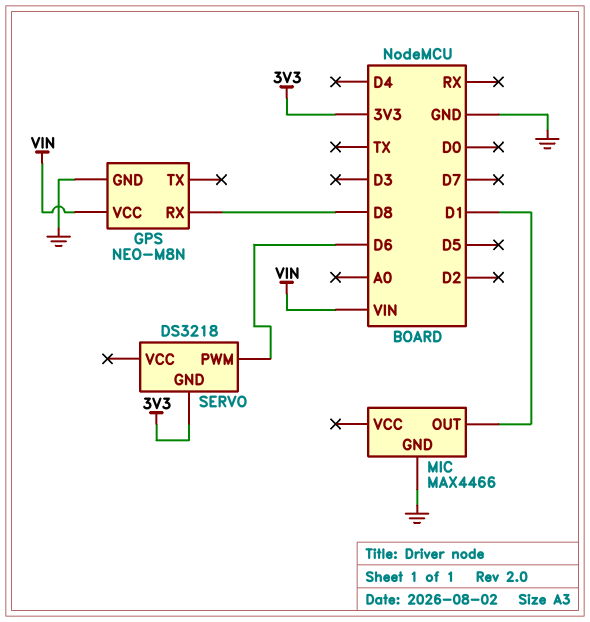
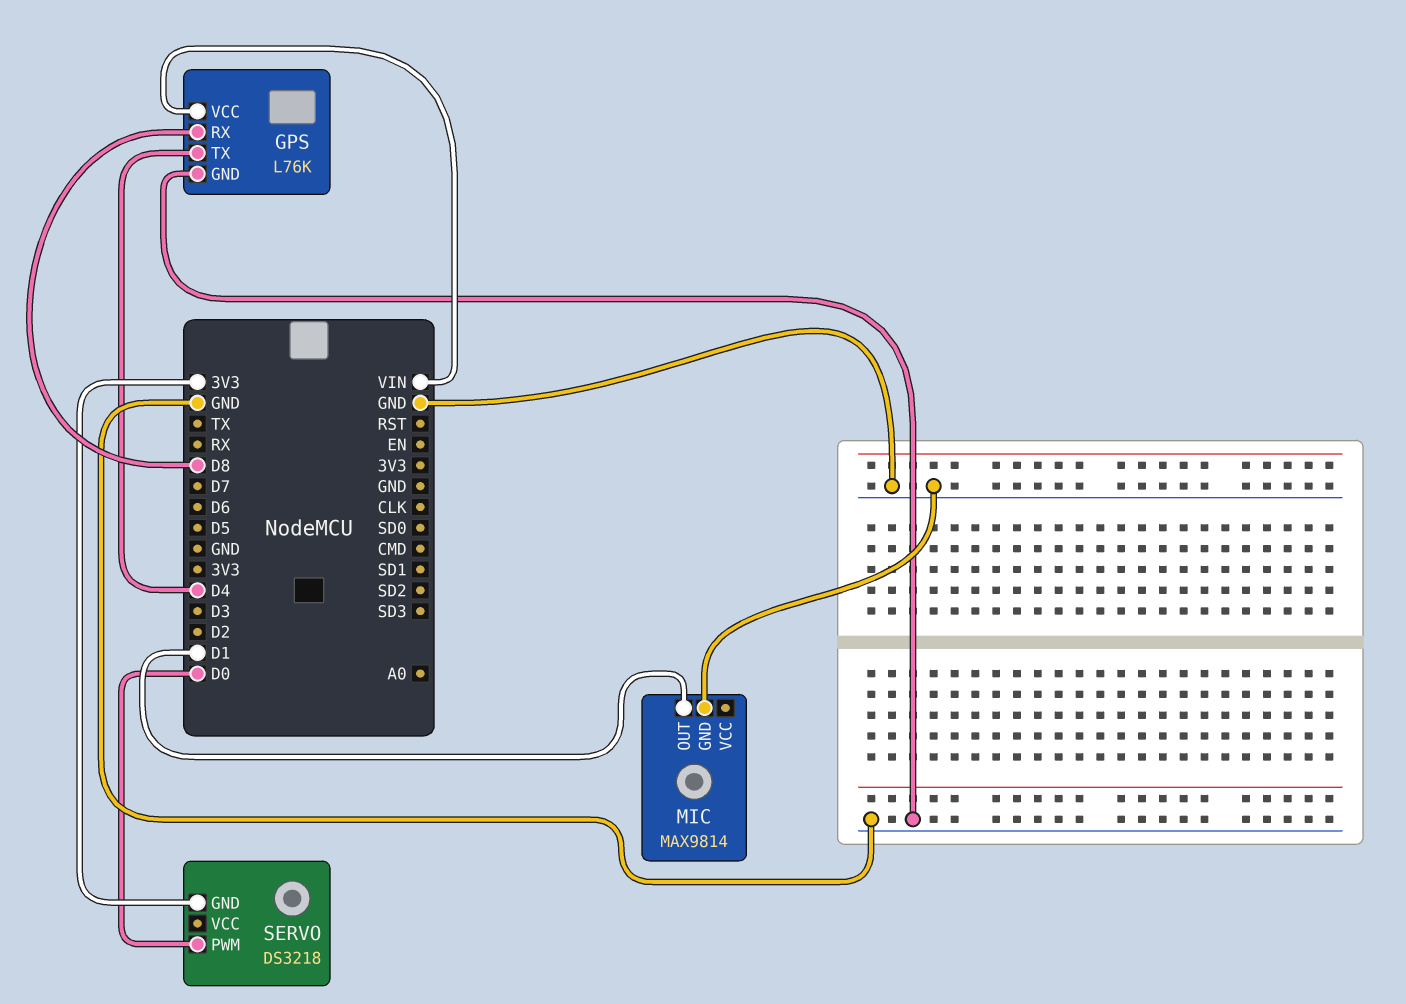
GPS: NEO-M8N -> L76K
GPS pin TX: none -> D4
MIC: MAX4466 -> MAX9814
SERVO pin PWM: D6 -> D0

